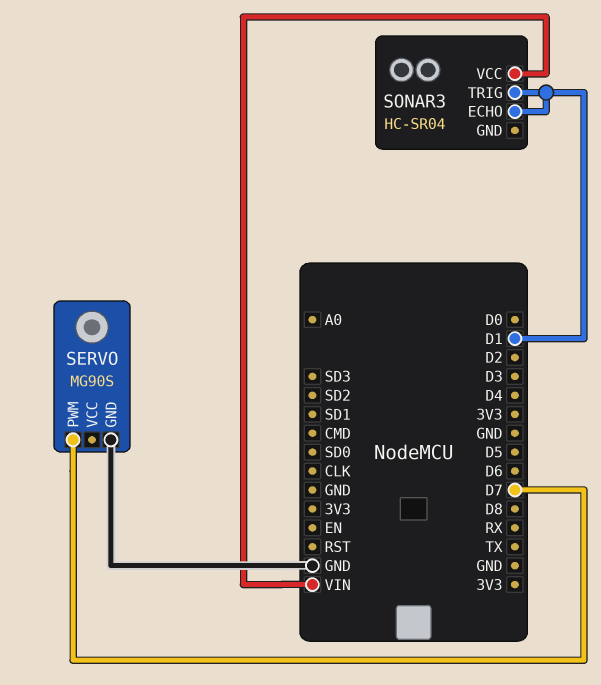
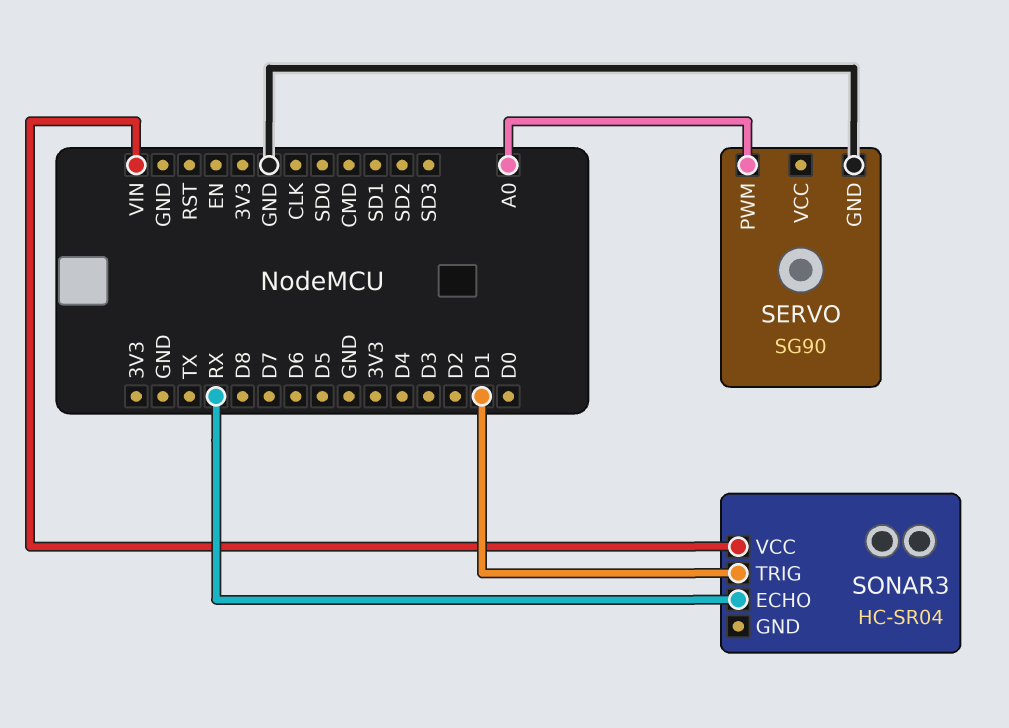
SERVO: MG90S -> SG90
SERVO pin PWM: D7 -> A0
SONAR3 pin ECHO: D1 -> RX

